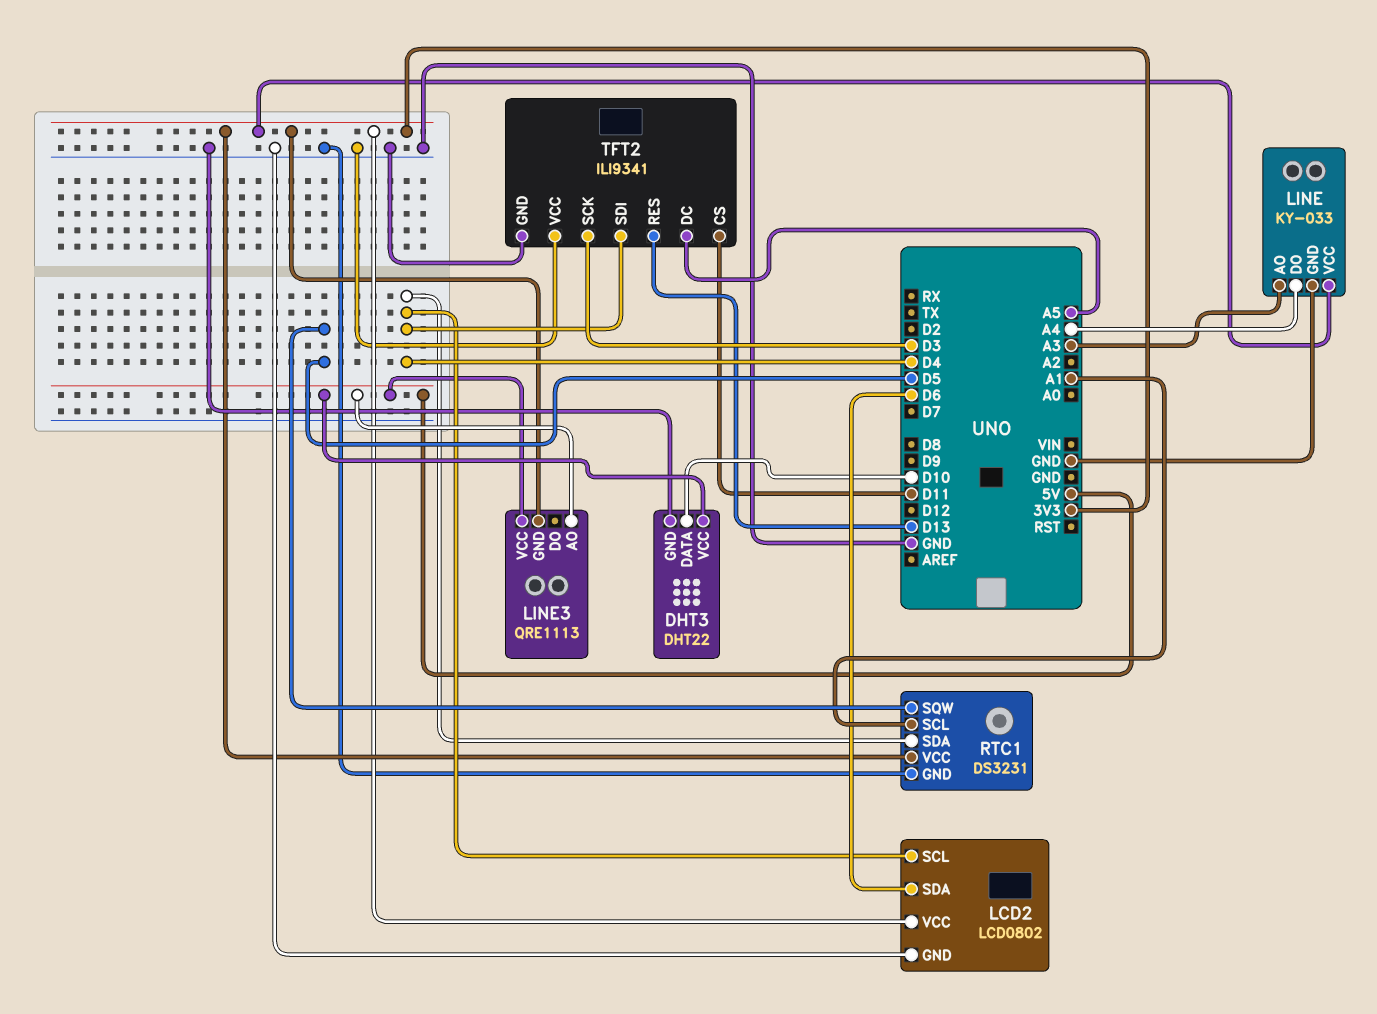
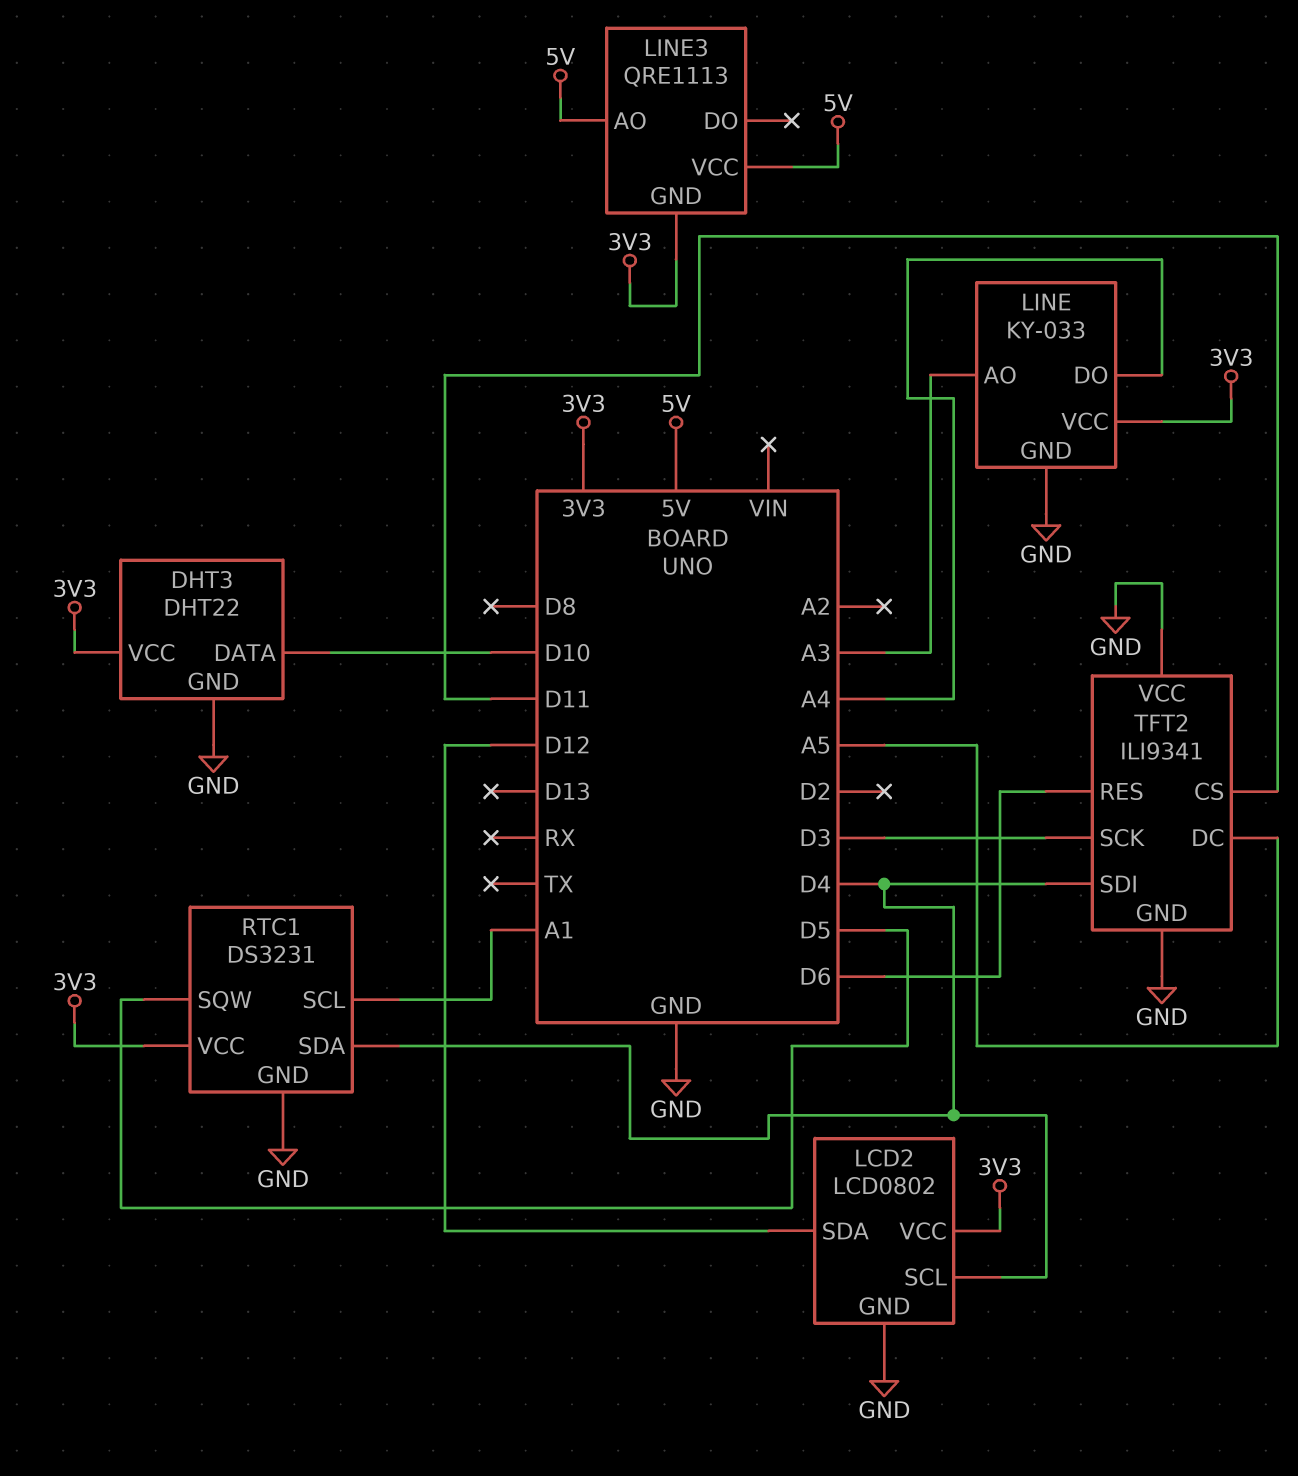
DHT3 pin VCC: 5V -> 3V3
LCD2 pin SDA: D6 -> D12
TFT2 pin RES: D13 -> D6

